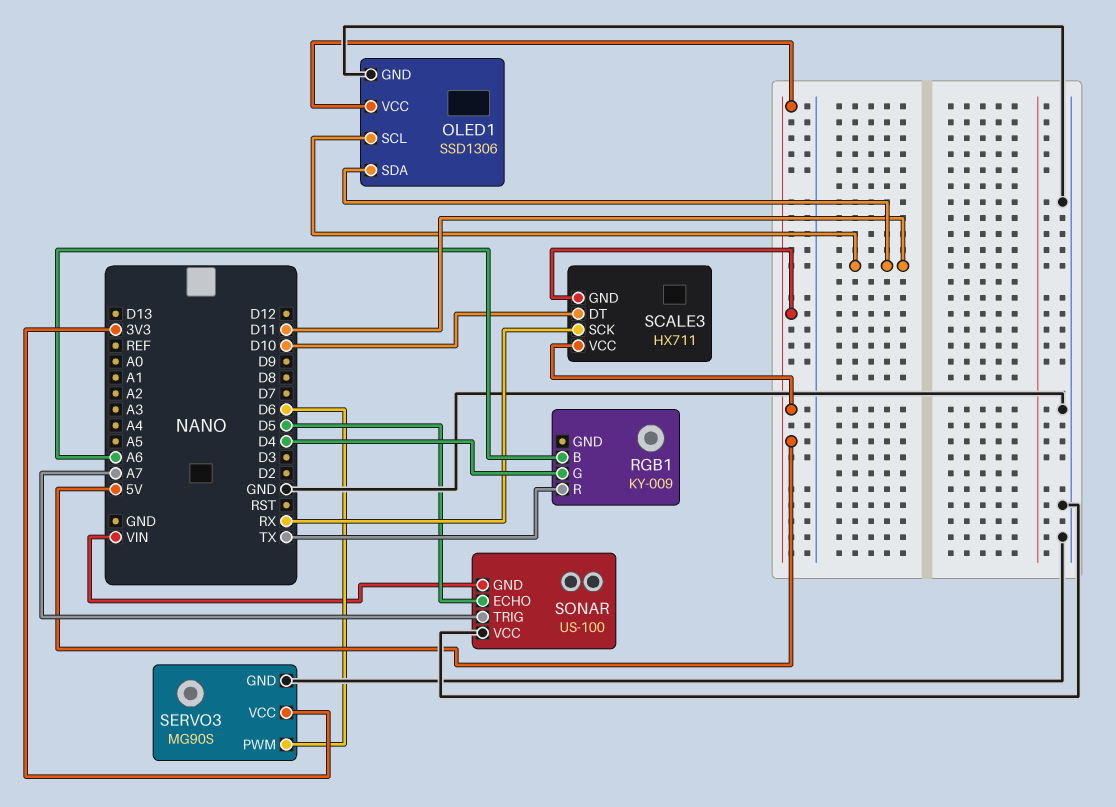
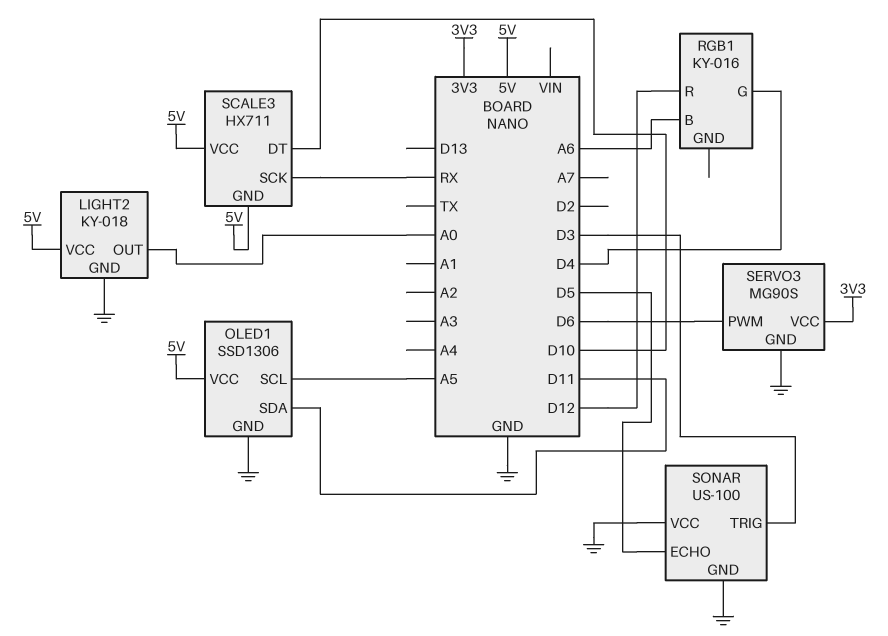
LIGHT2: none -> KY-018
LIGHT2 pin GND: none -> GND
LIGHT2 pin OUT: none -> A0
LIGHT2 pin VCC: none -> 5V
OLED1 pin SCL: D11 -> A5
RGB1: KY-009 -> KY-016
RGB1 pin R: TX -> D12
SONAR pin GND: VIN -> GND
SONAR pin TRIG: A7 -> D3

